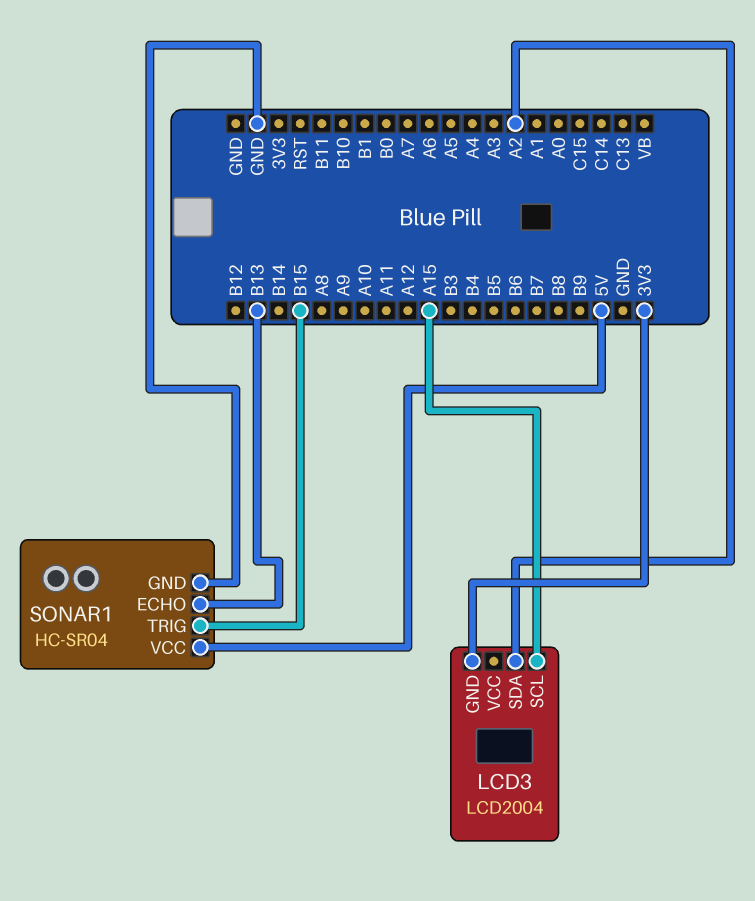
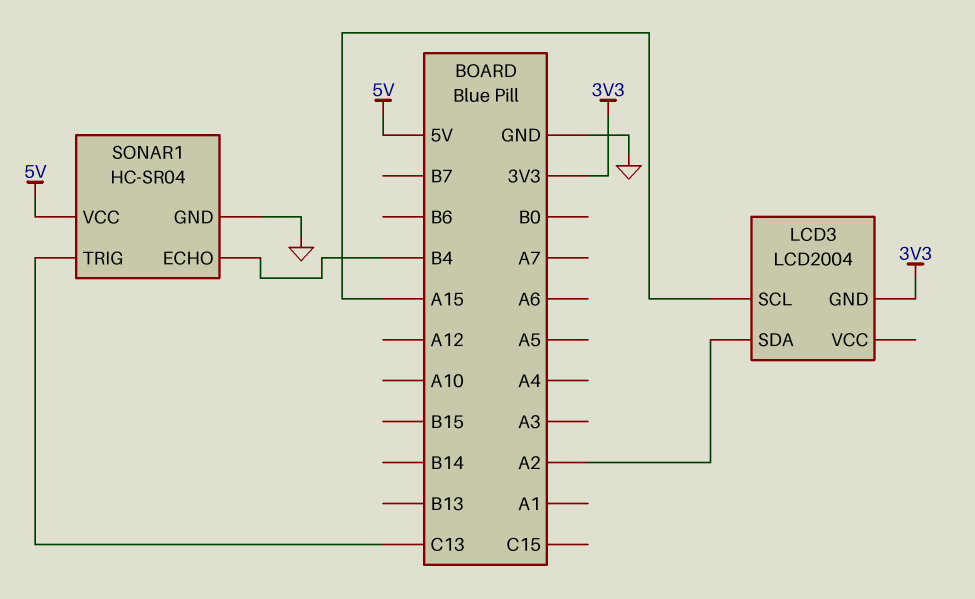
SONAR1 pin ECHO: B13 -> B4
SONAR1 pin TRIG: B15 -> C13

